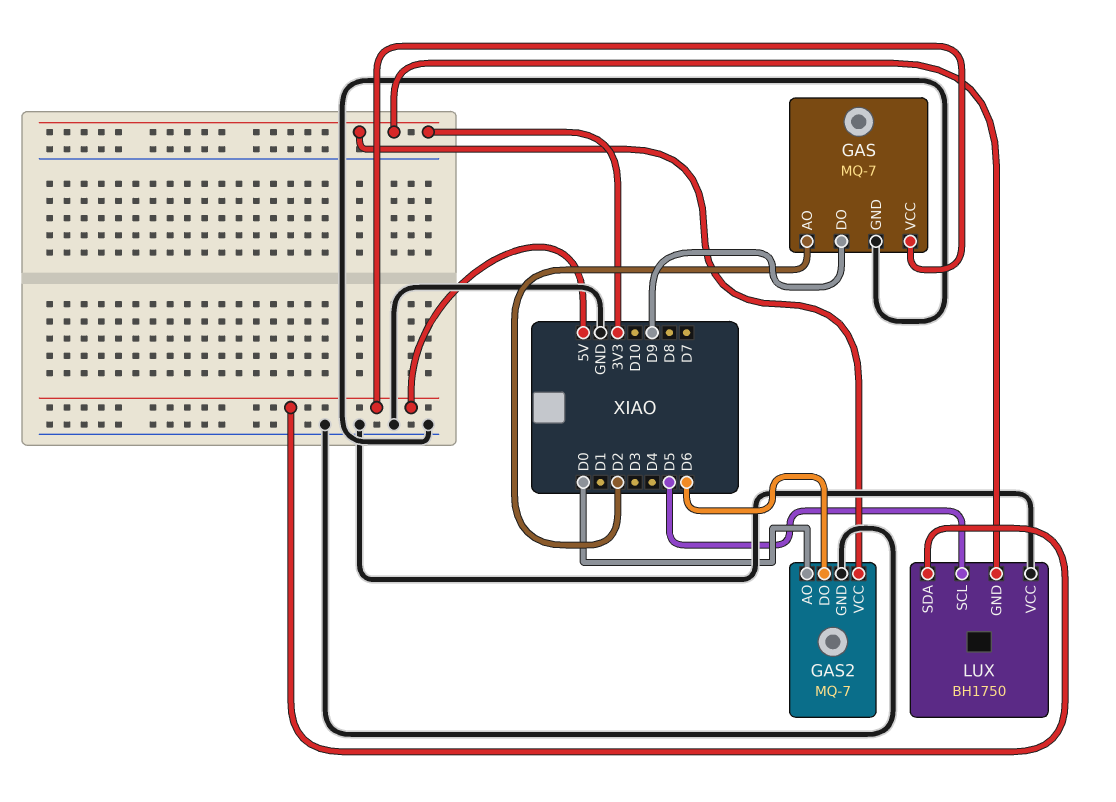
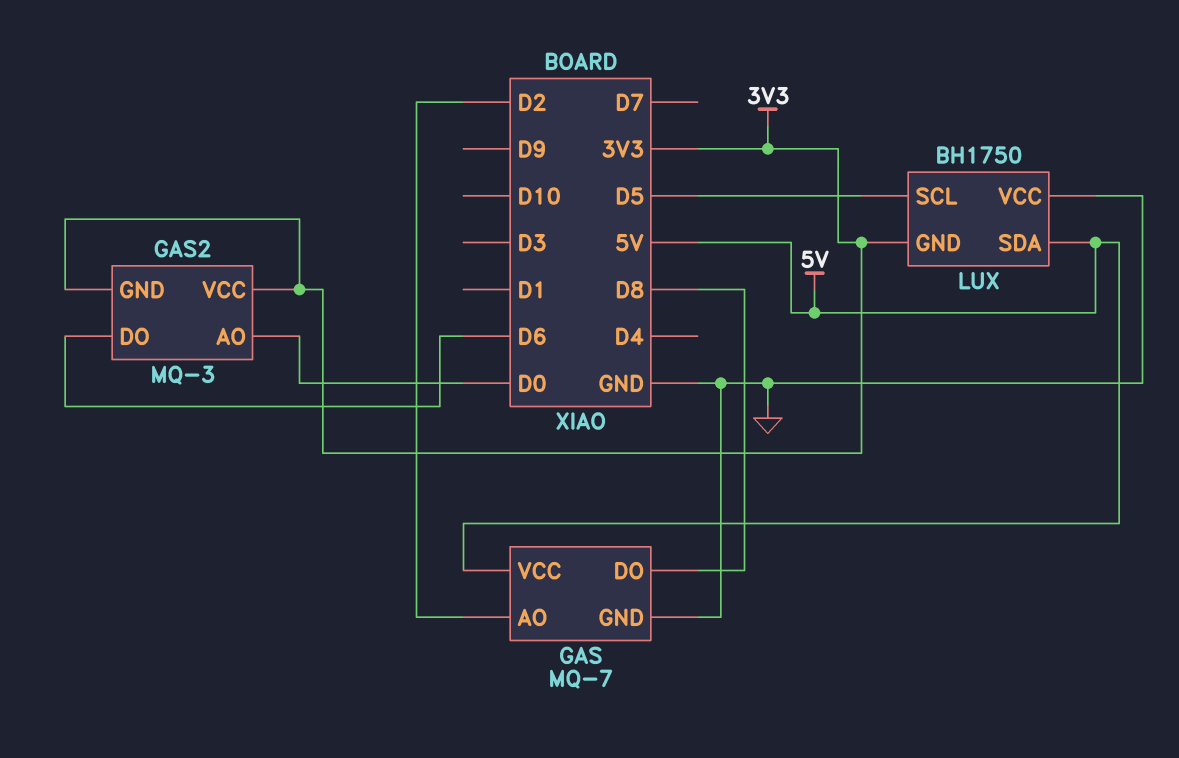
GAS pin DO: D9 -> D8
GAS2: MQ-7 -> MQ-3
GAS2 pin GND: GND -> 3V3

